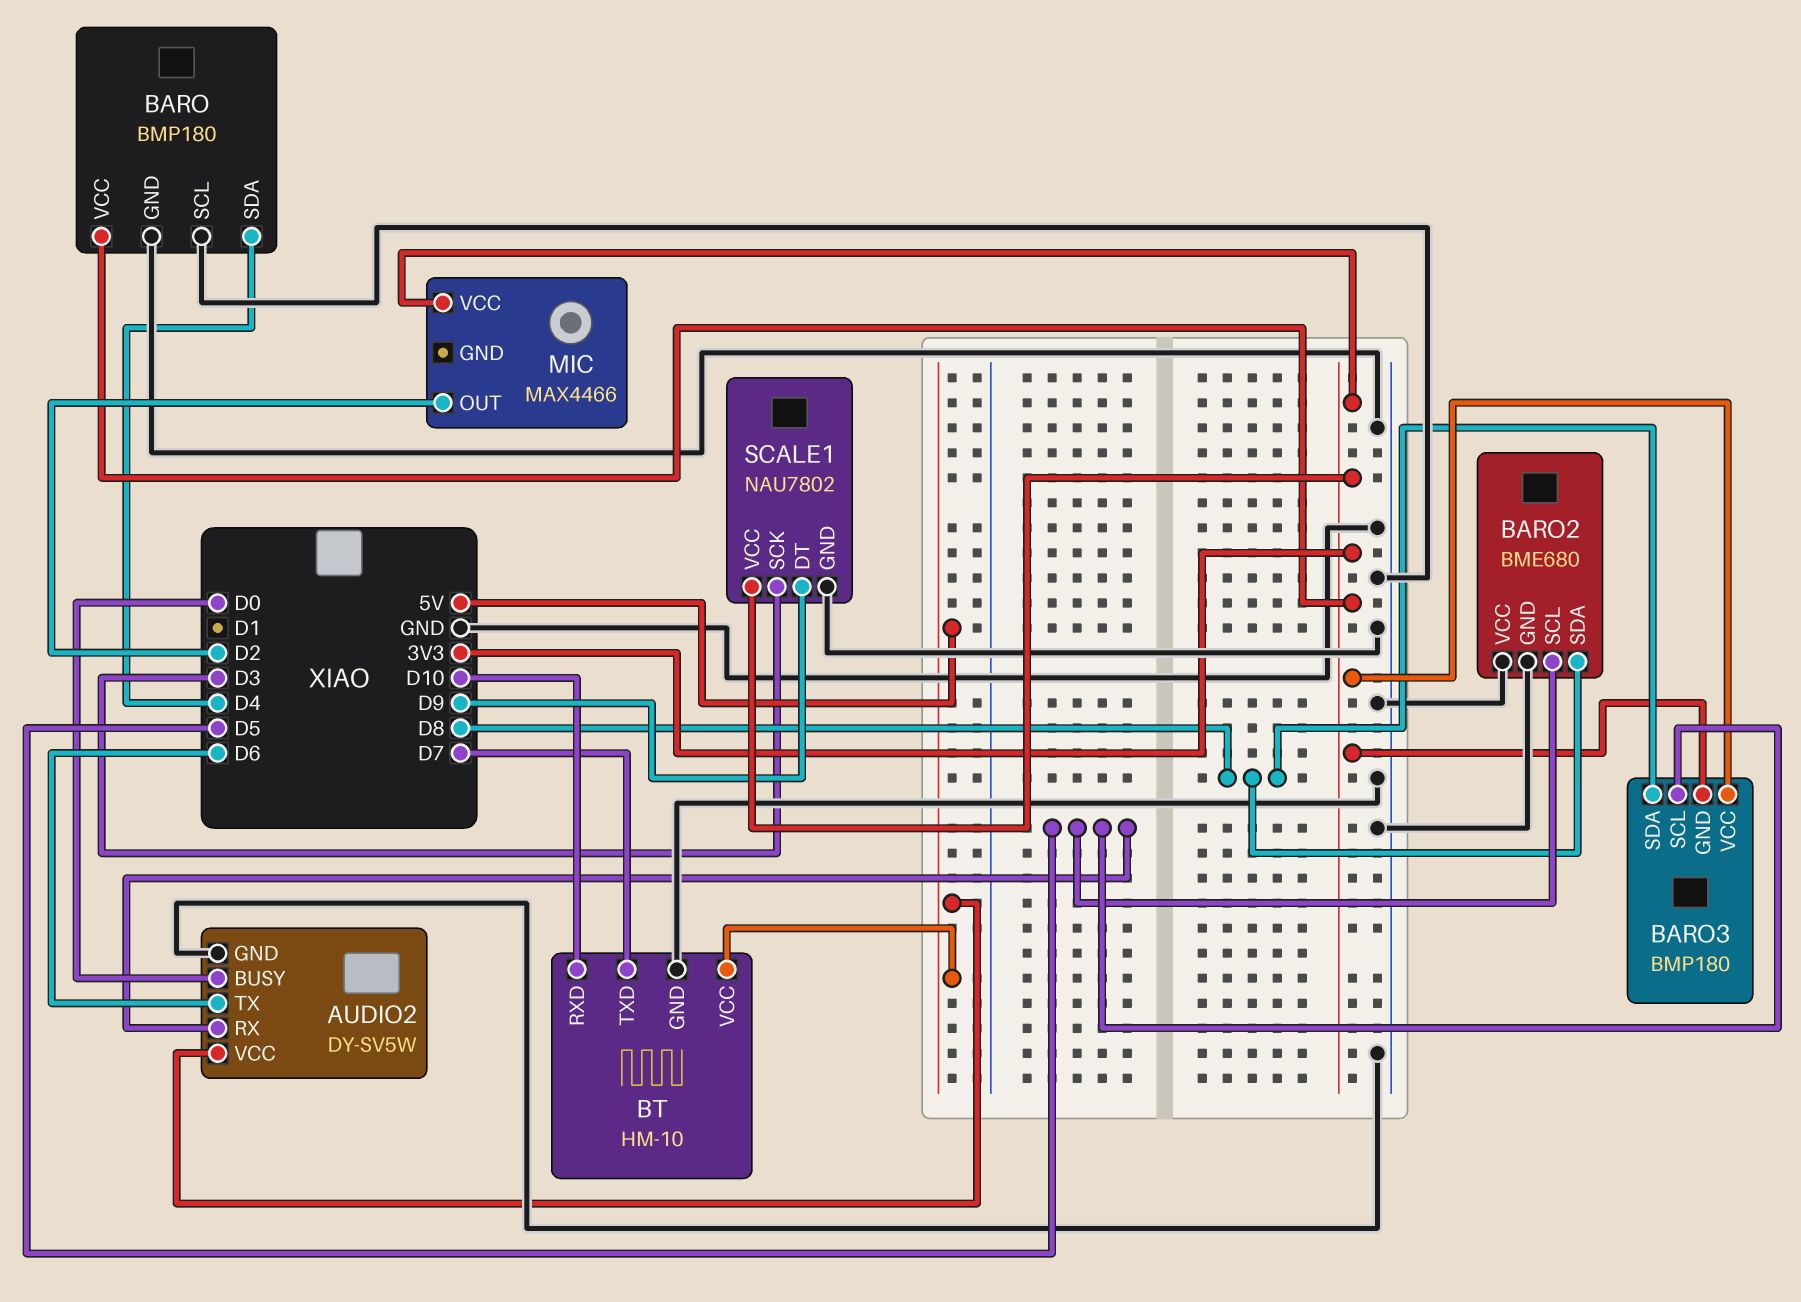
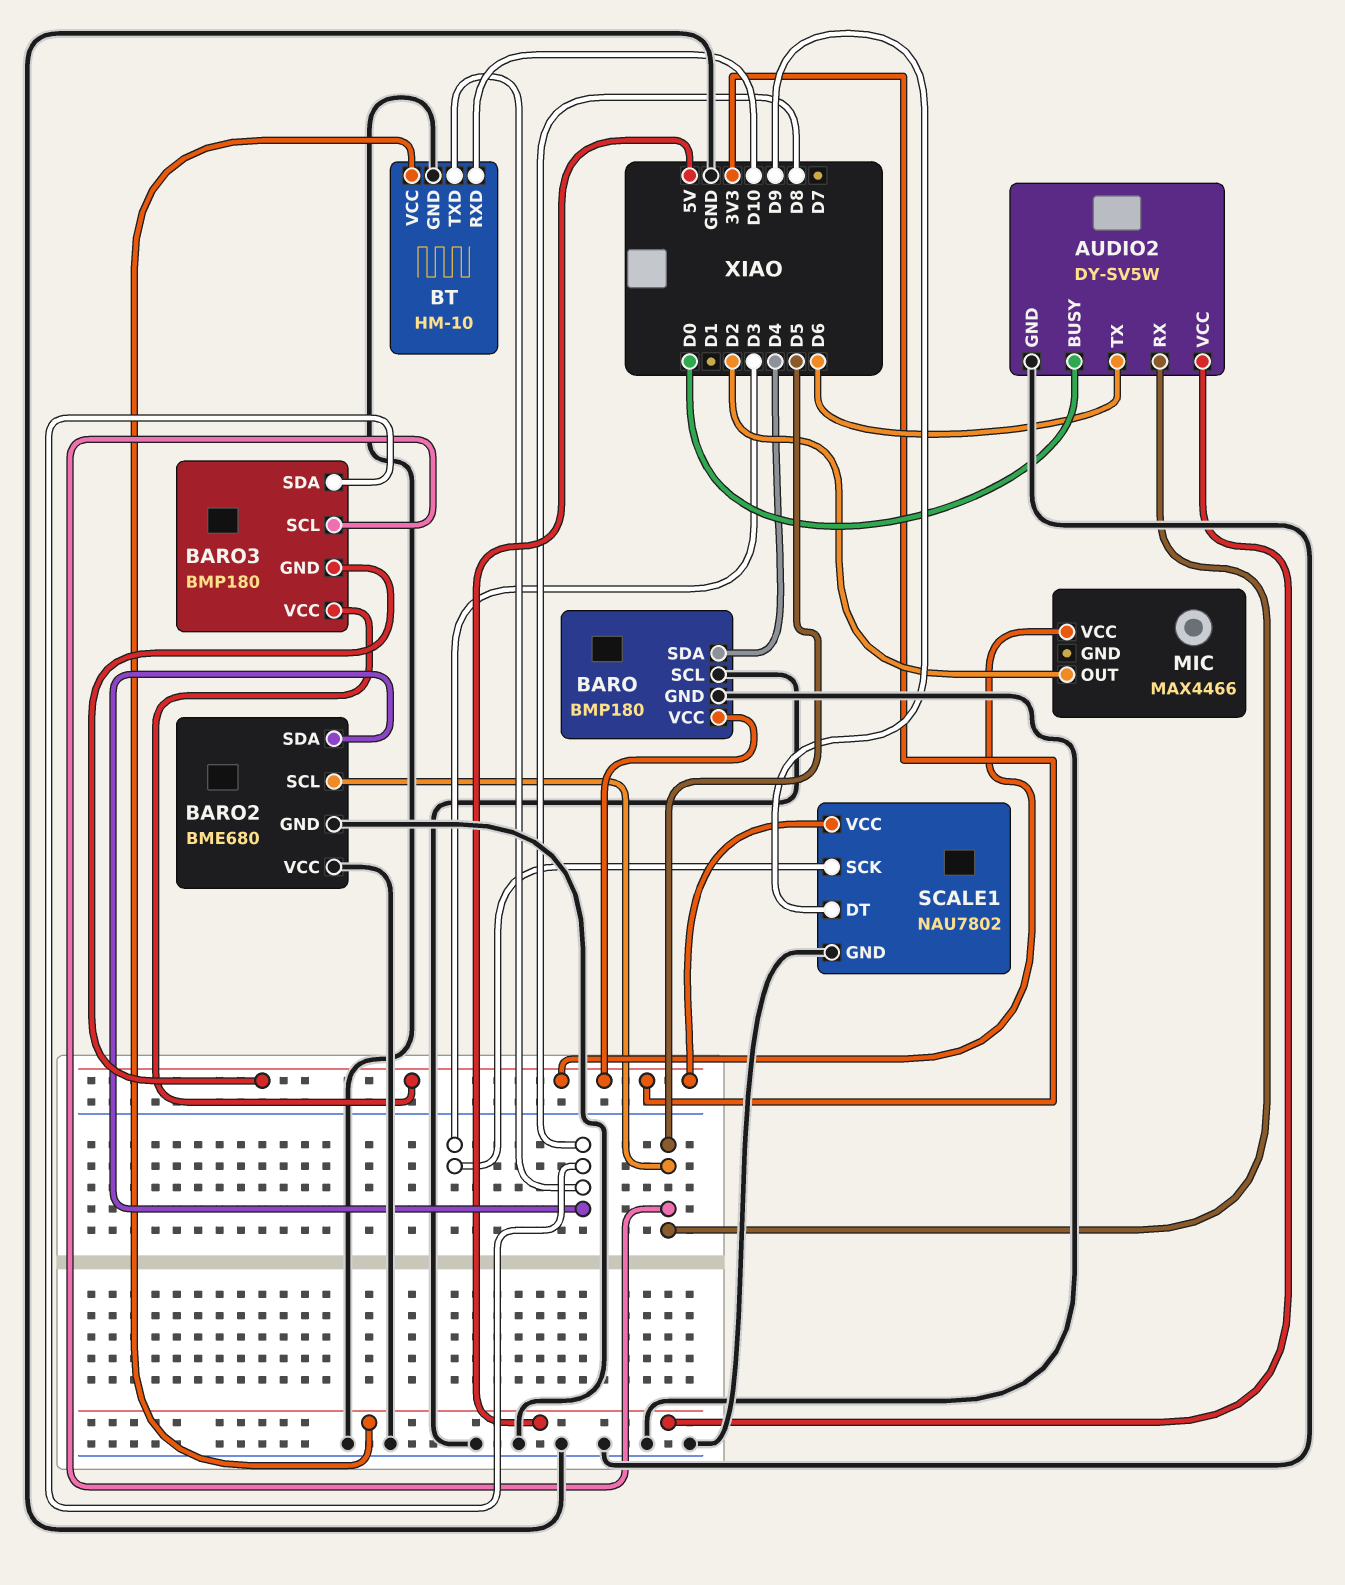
BT pin TXD: D7 -> D8

